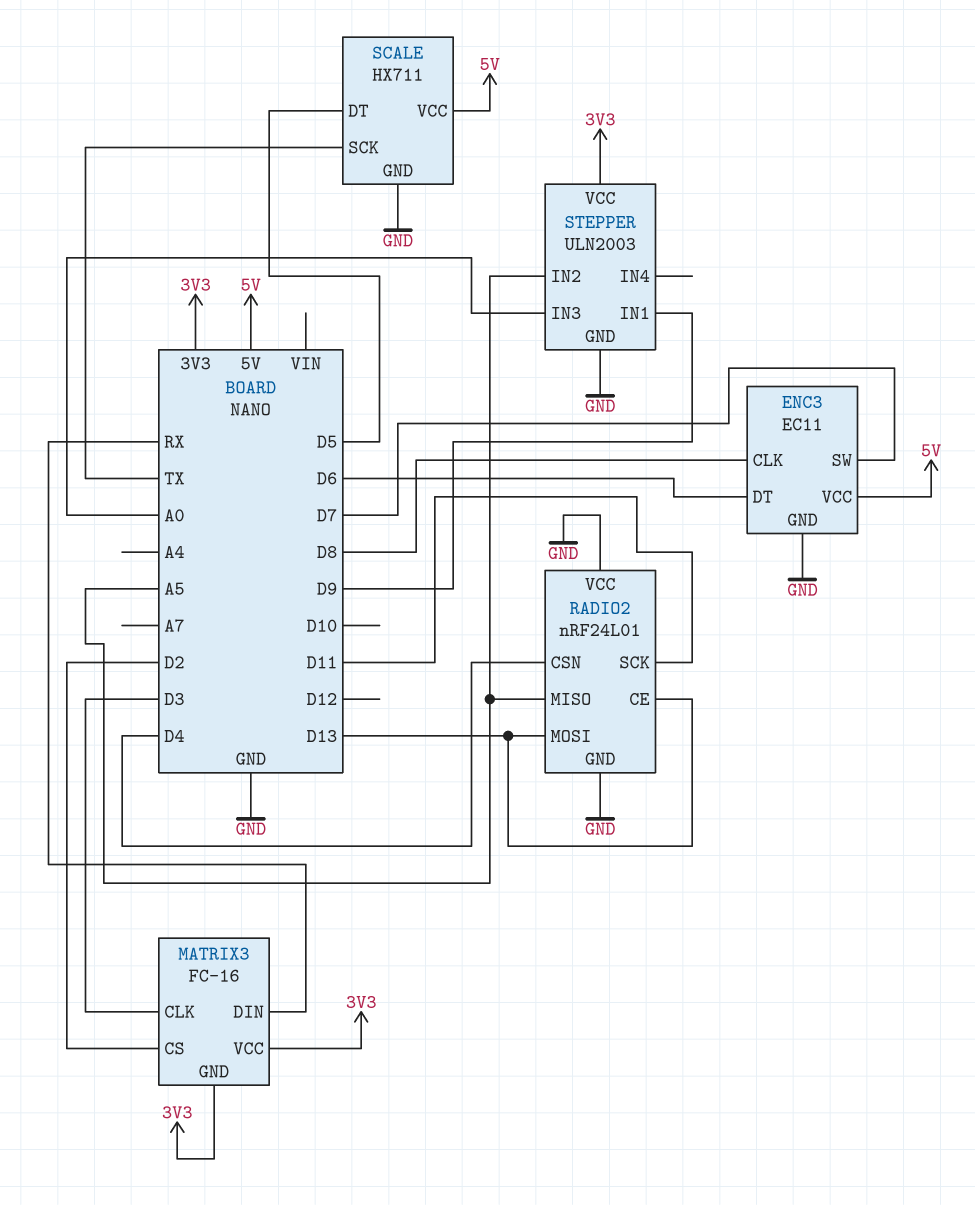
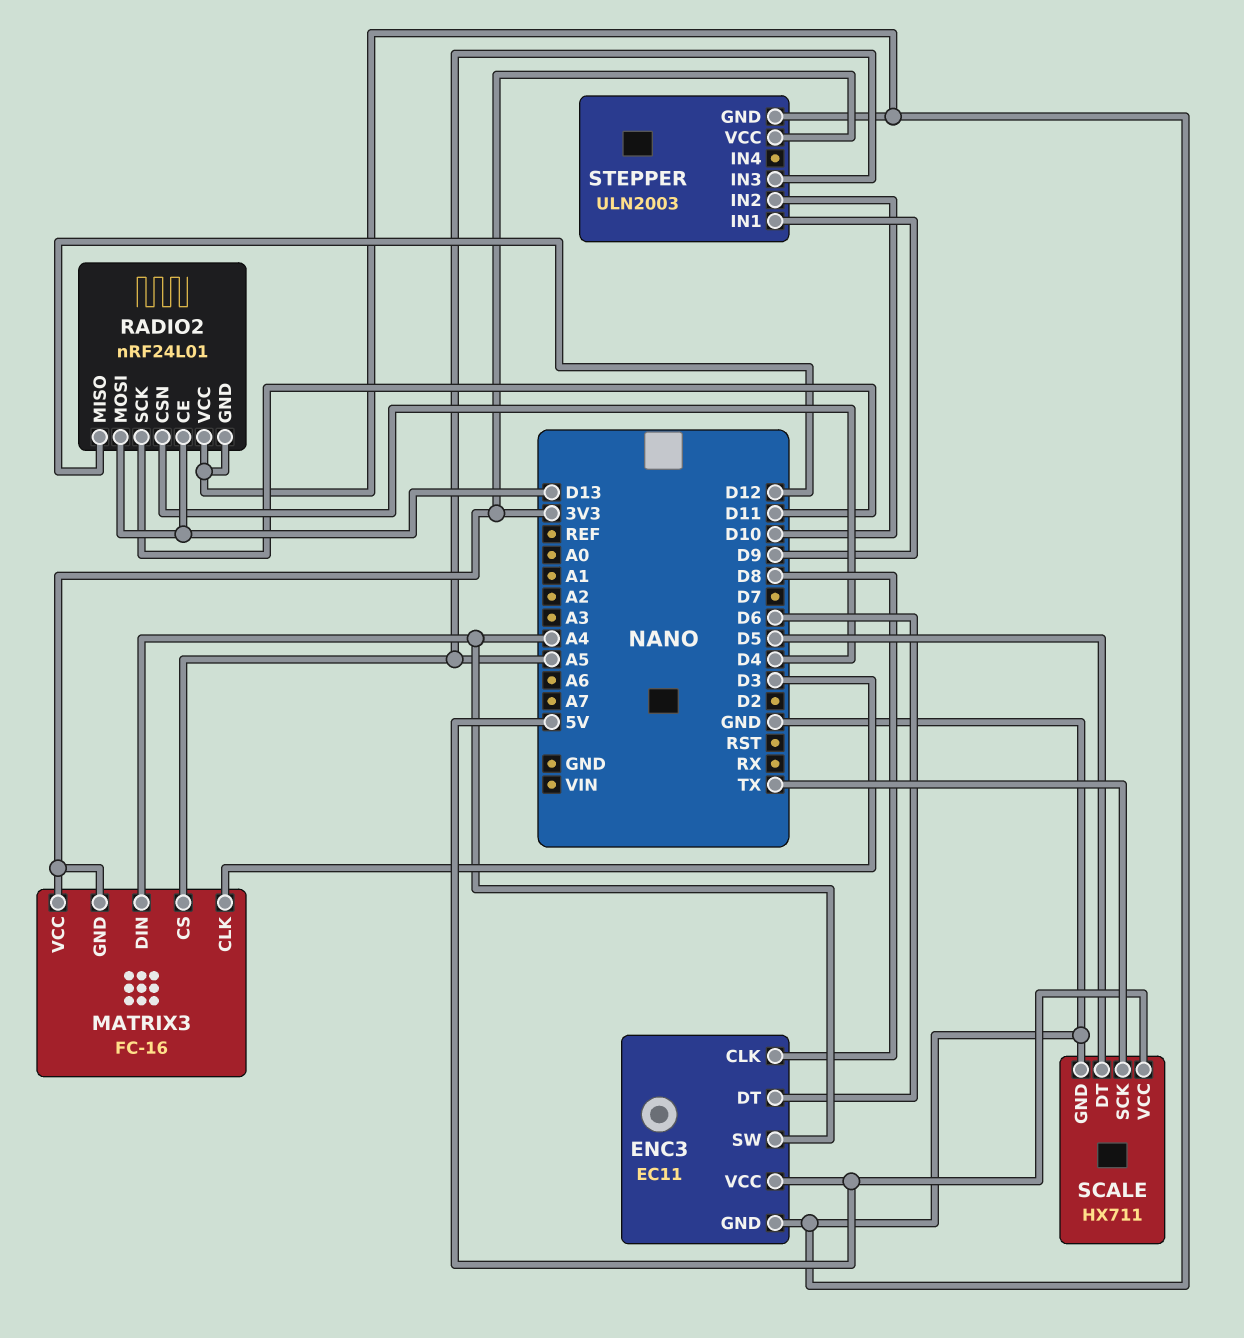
ENC3 pin SW: D7 -> A4
MATRIX3 pin CS: D2 -> A5
MATRIX3 pin DIN: RX -> A4
RADIO2 pin MISO: A5 -> D12
STEPPER pin IN2: A5 -> D10
STEPPER pin IN3: A0 -> A5

